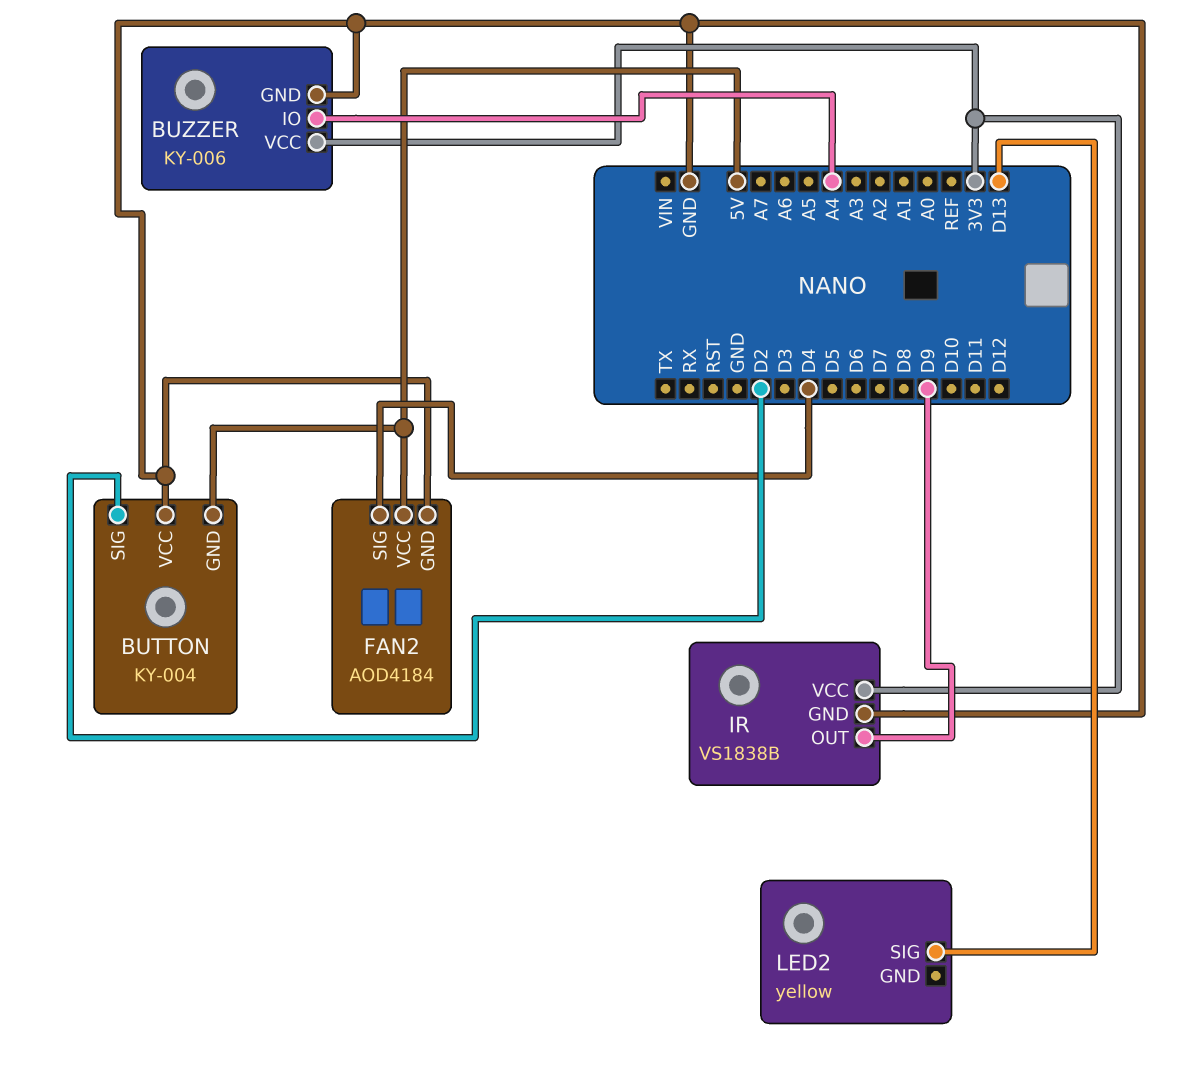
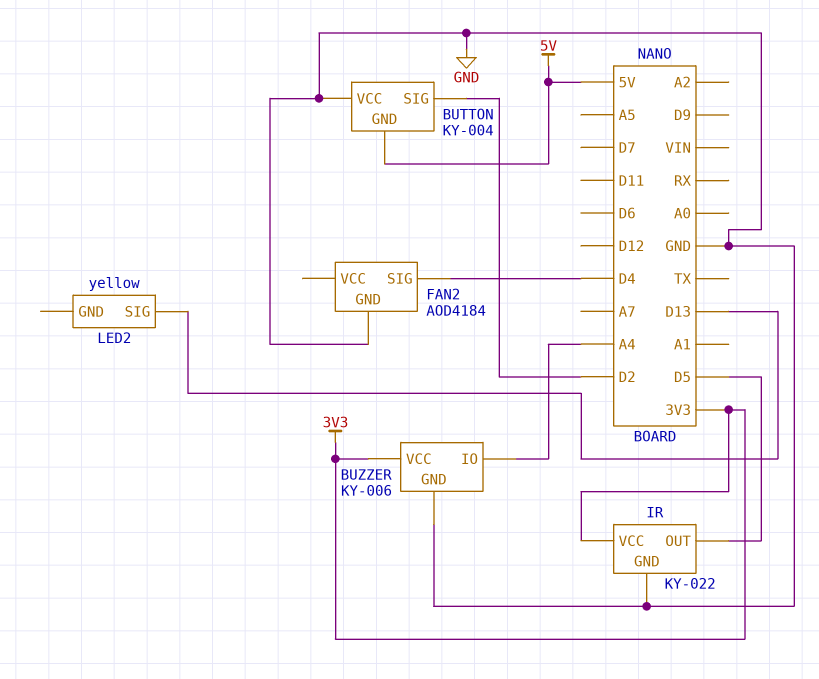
FAN2 pin VCC: 5V -> none
IR: VS1838B -> KY-022
IR pin OUT: D9 -> D5

